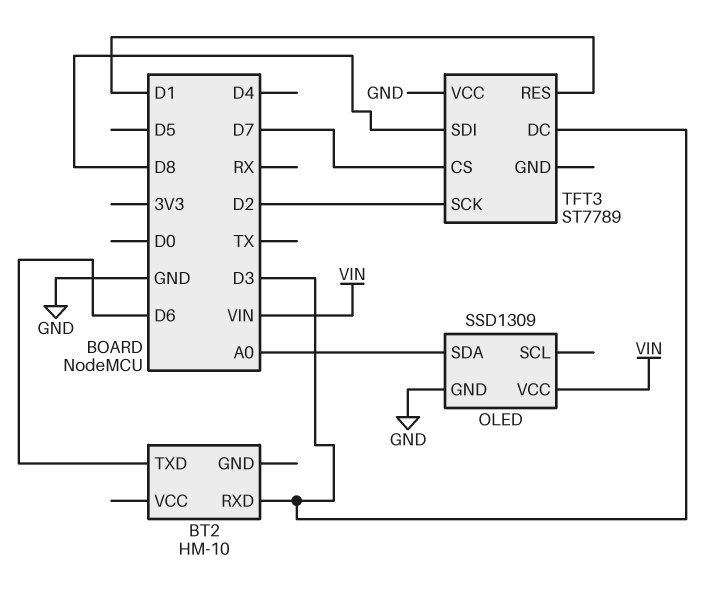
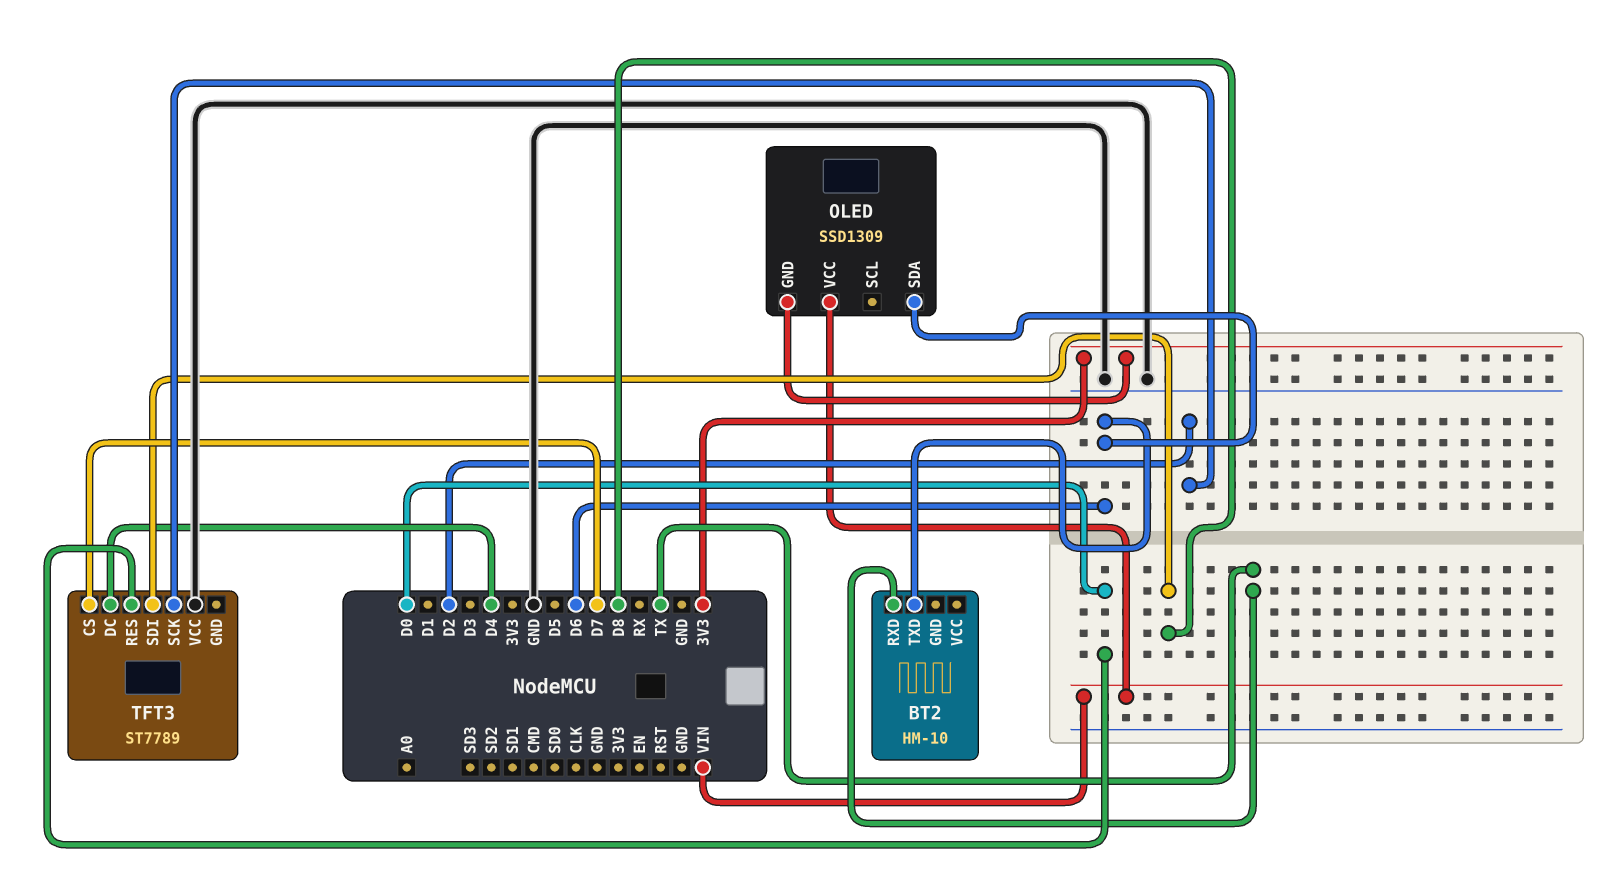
BT2 pin RXD: D3 -> TX
OLED pin GND: GND -> 3V3
OLED pin SDA: A0 -> D6
TFT3 pin DC: D3 -> D4
TFT3 pin RES: D1 -> D0

